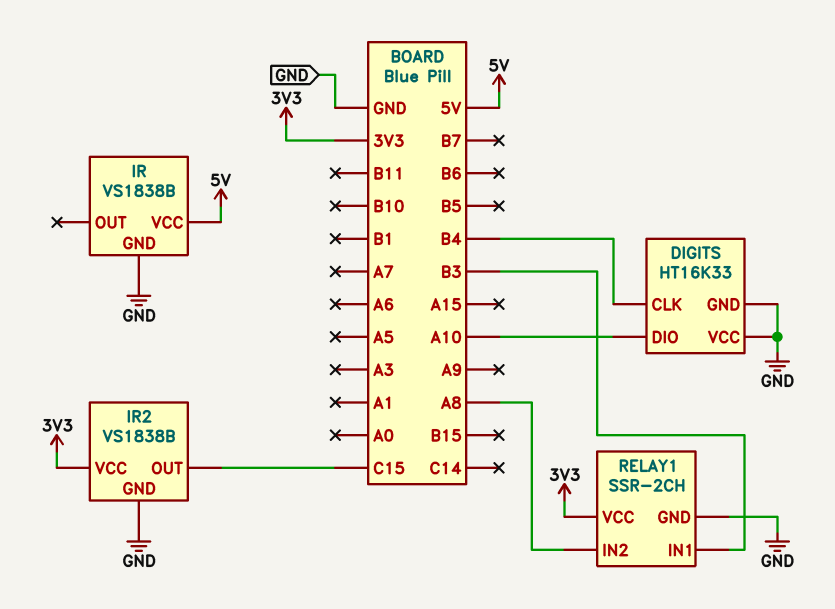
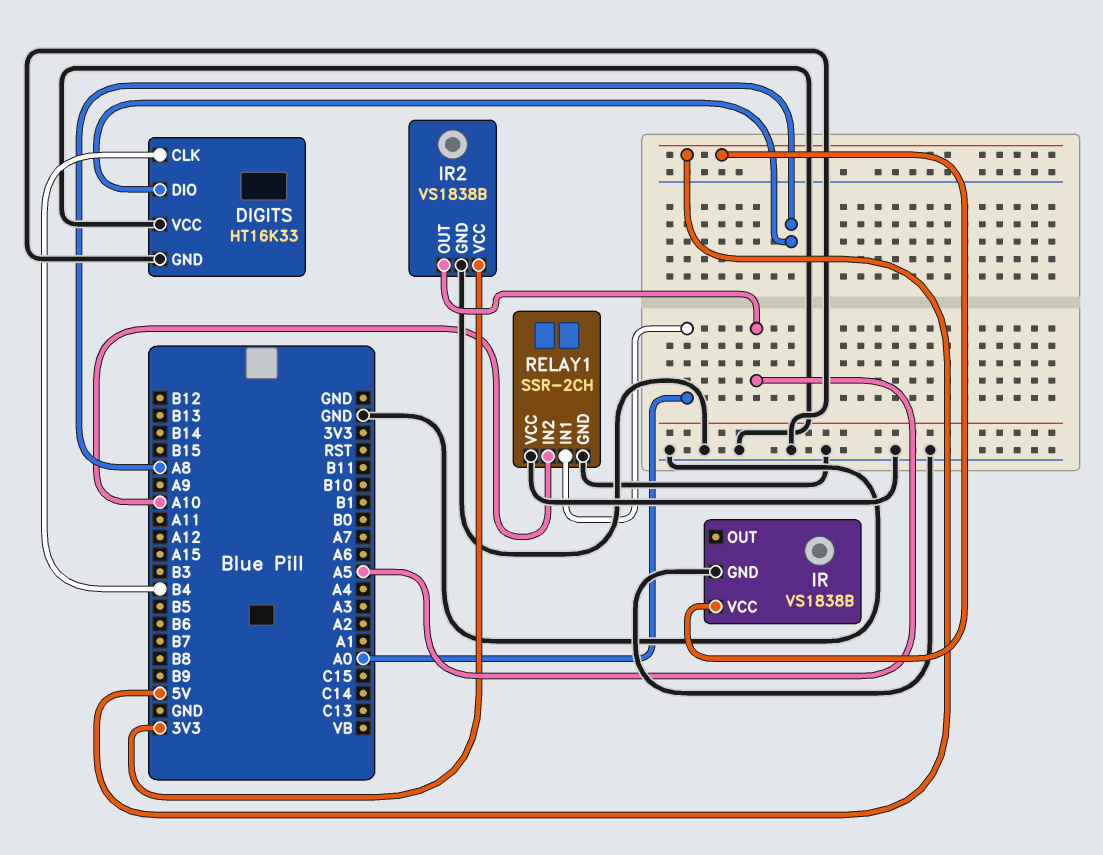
DIGITS pin DIO: A10 -> A8
IR2 pin OUT: C15 -> A5
RELAY1 pin IN1: B3 -> A0
RELAY1 pin IN2: A8 -> A10
RELAY1 pin VCC: 3V3 -> GND

